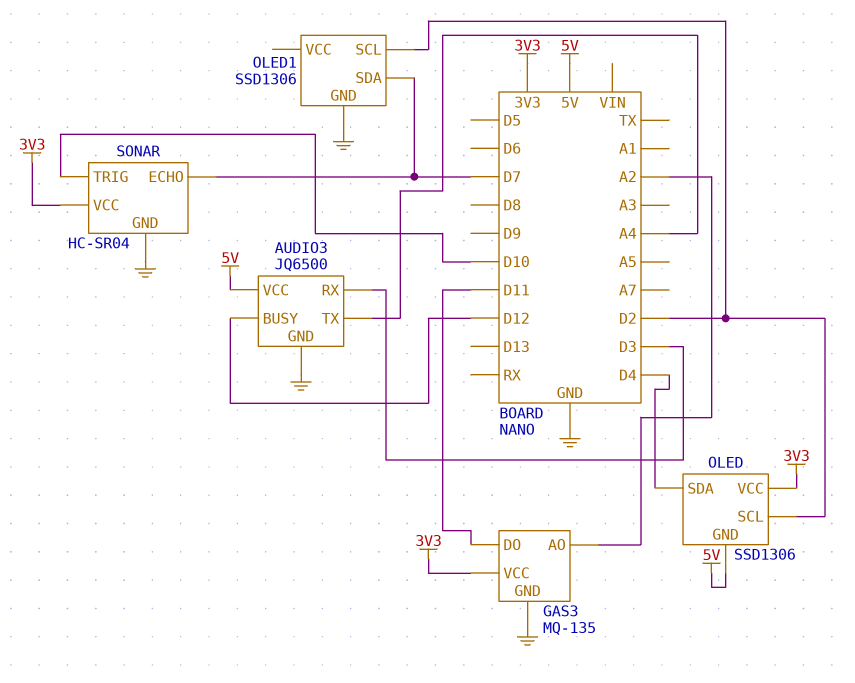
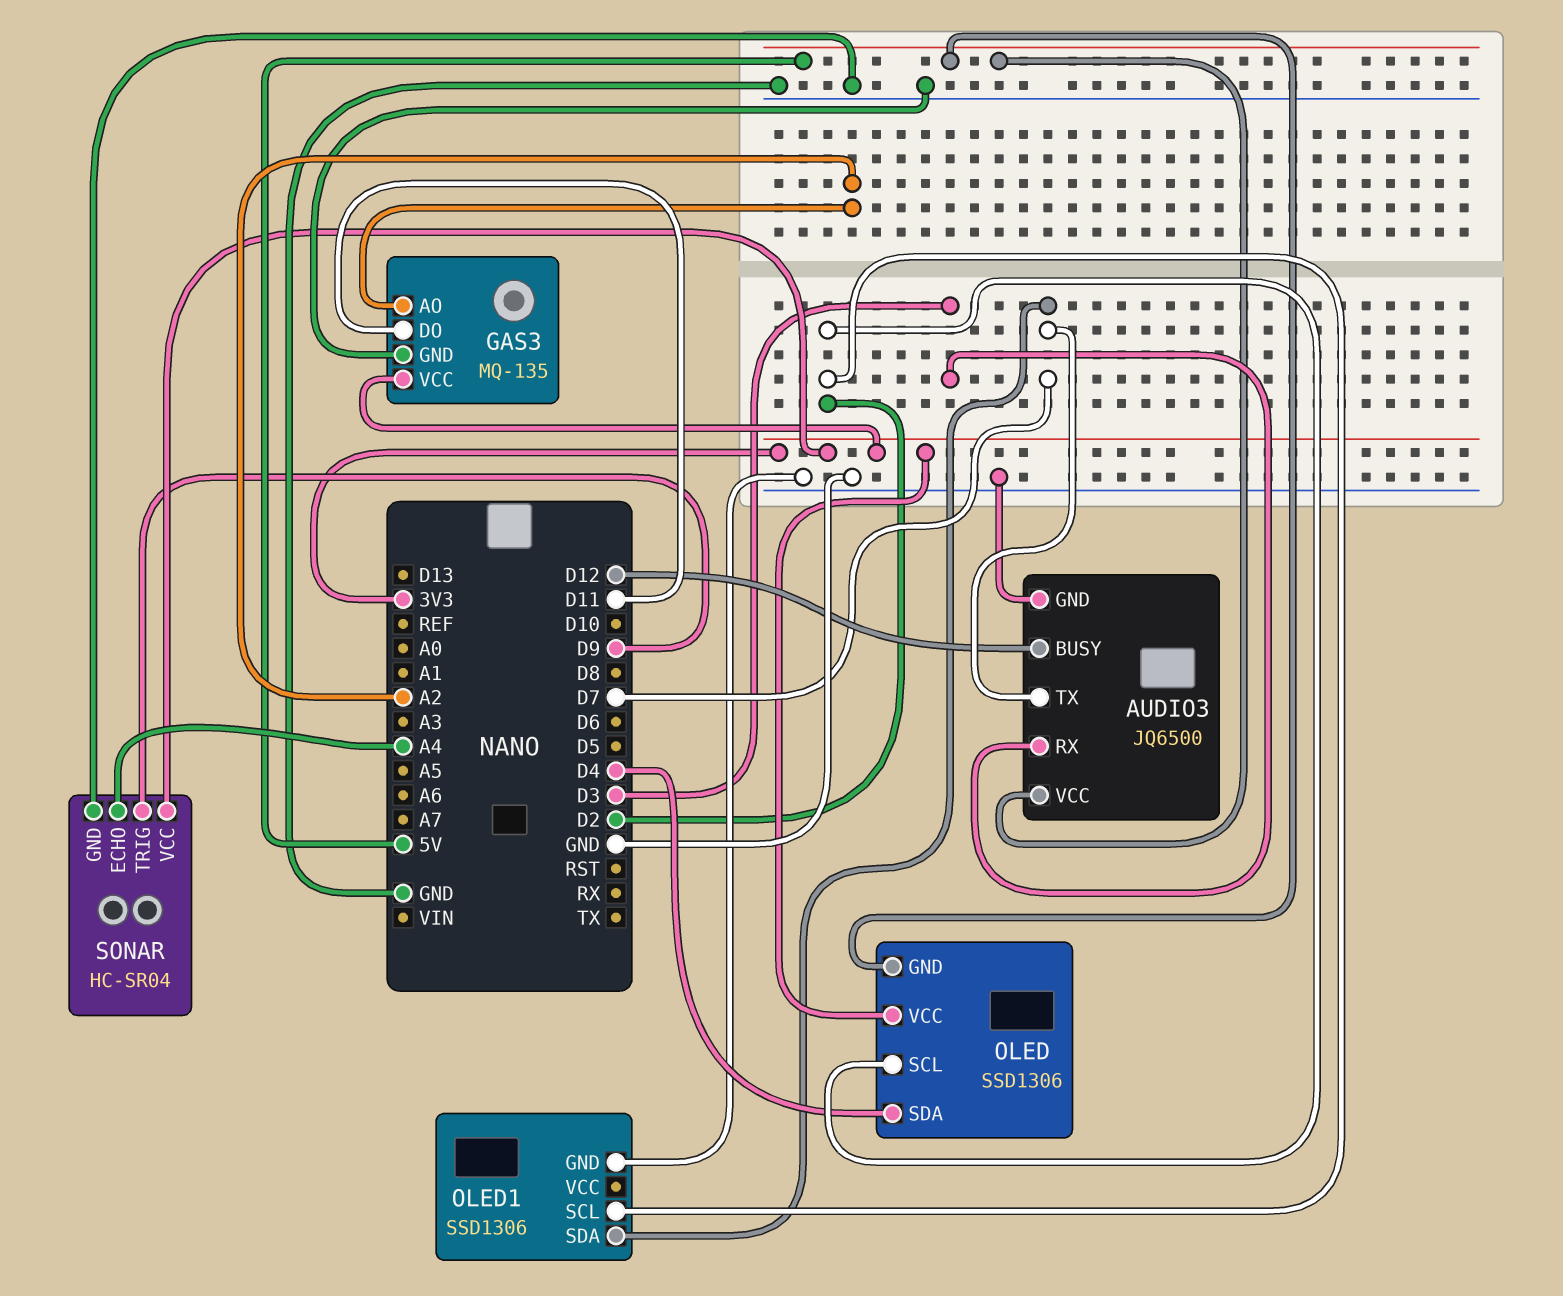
AUDIO3 pin TX: A4 -> D7
SONAR pin ECHO: D7 -> A4
SONAR pin TRIG: D10 -> D9

